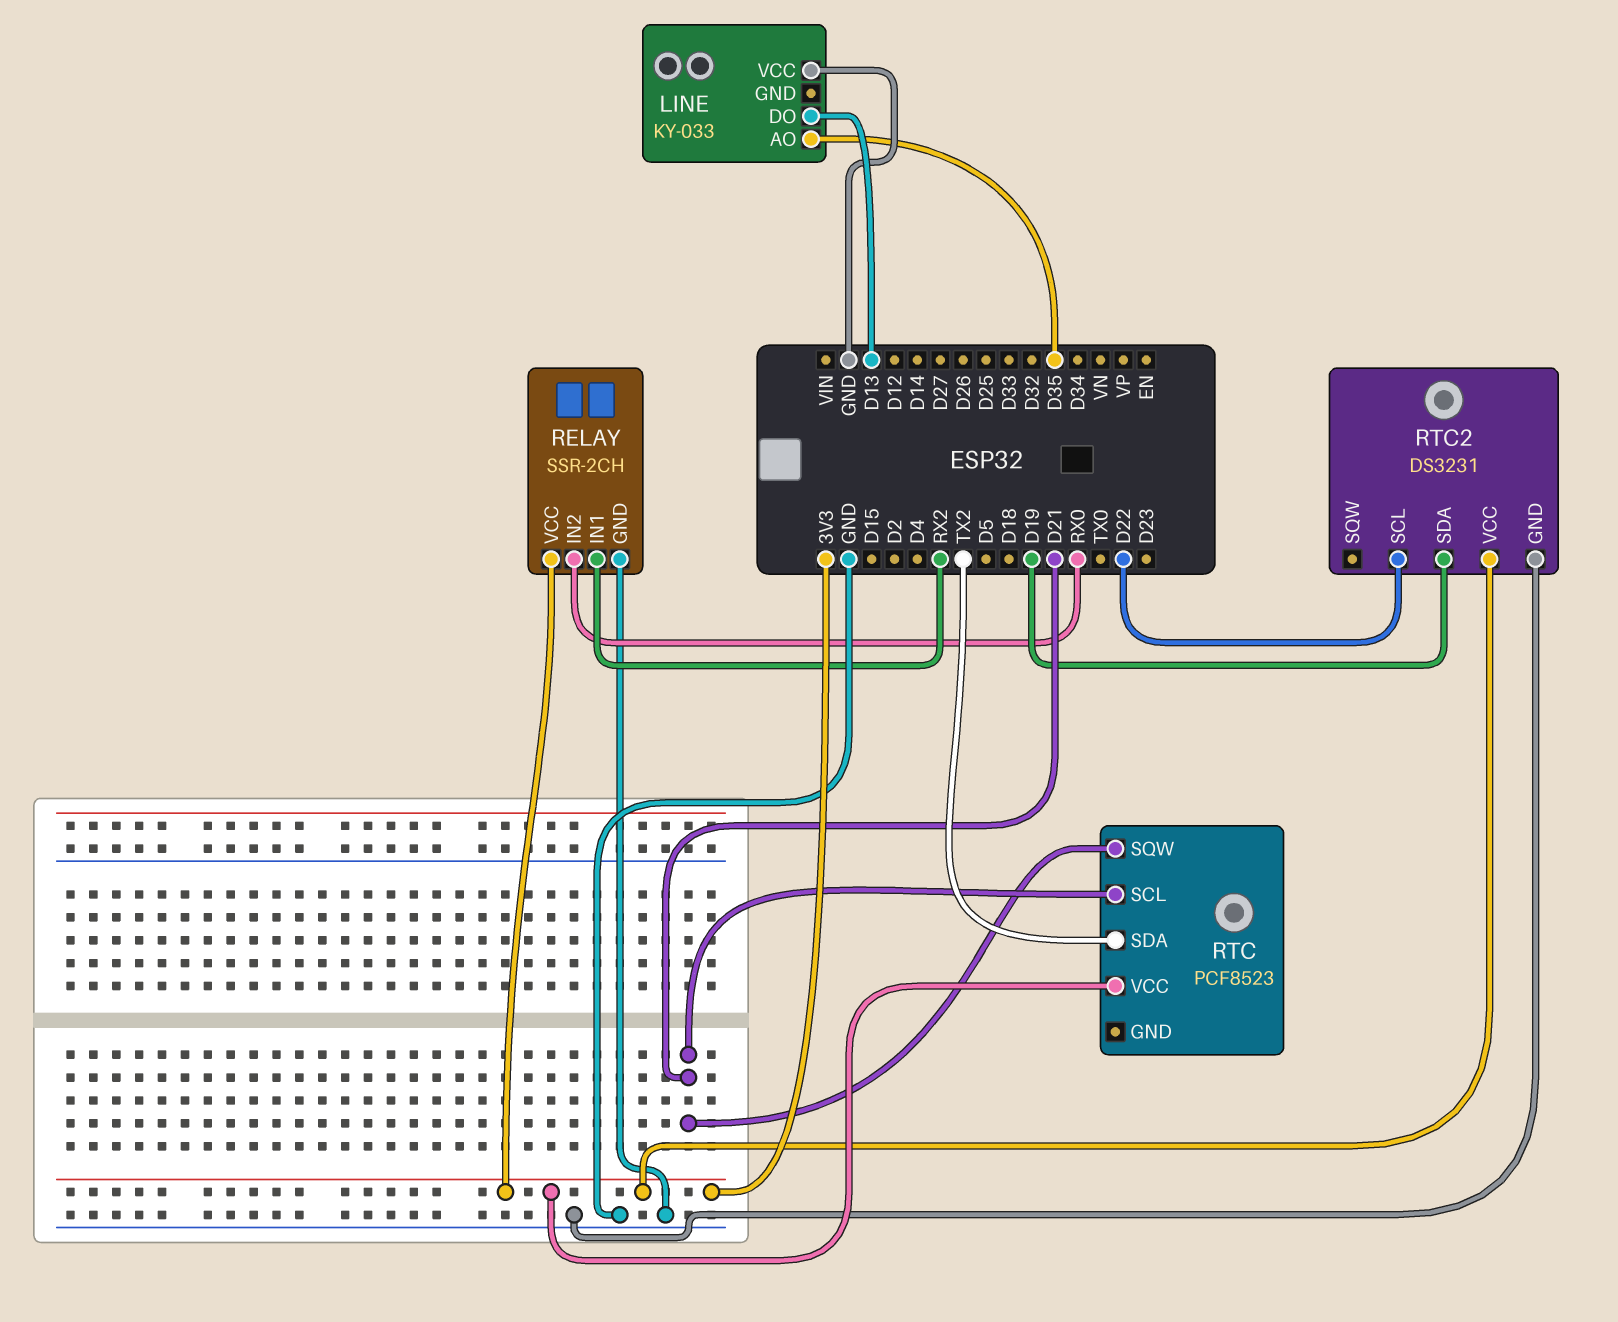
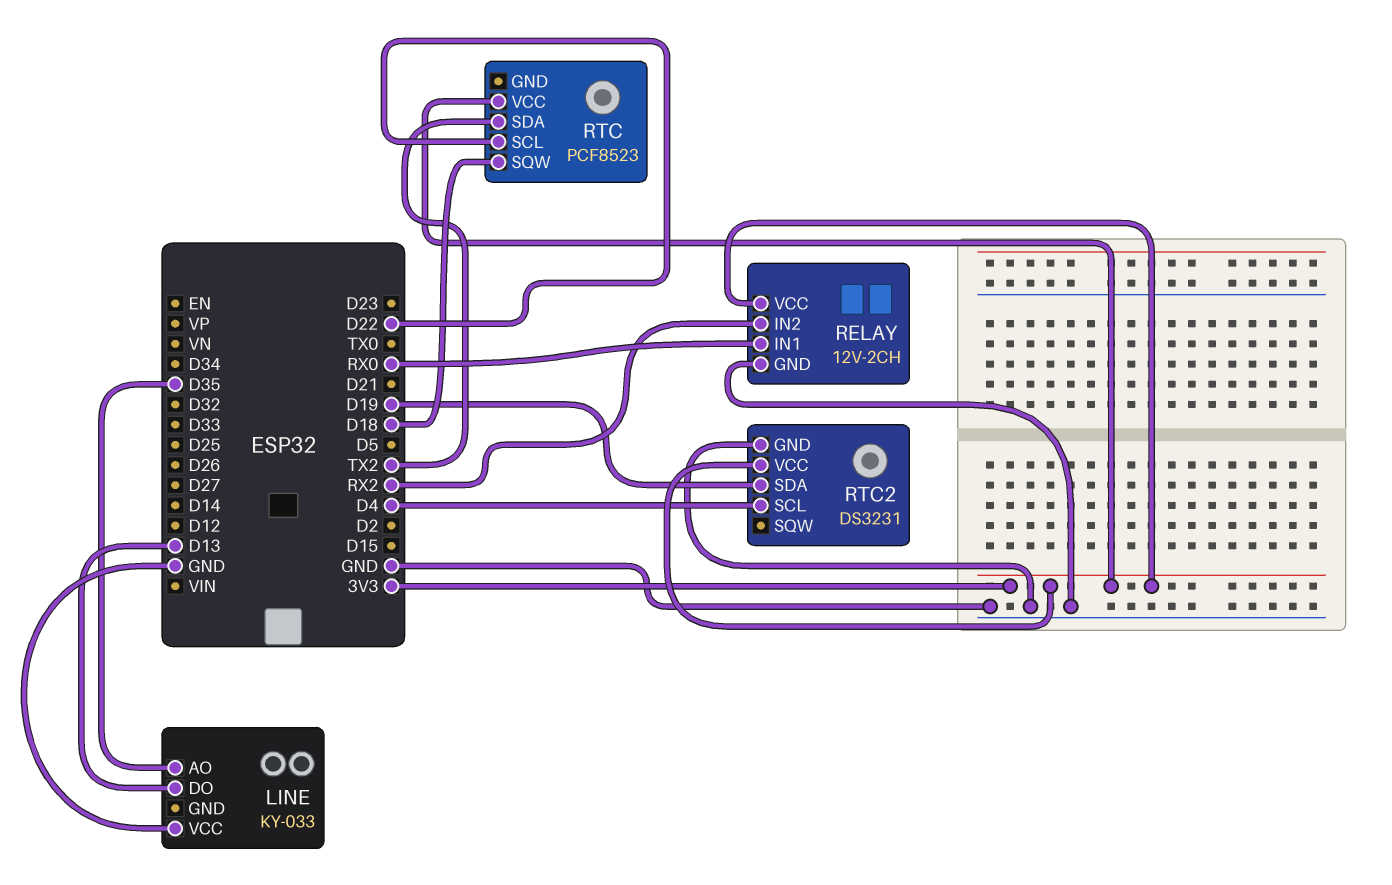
RELAY: SSR-2CH -> 12V-2CH
RELAY pin IN1: RX2 -> RX0
RELAY pin IN2: RX0 -> RX2
RTC pin SCL: D21 -> D22
RTC pin SQW: D21 -> D18
RTC2 pin SCL: D22 -> D4

